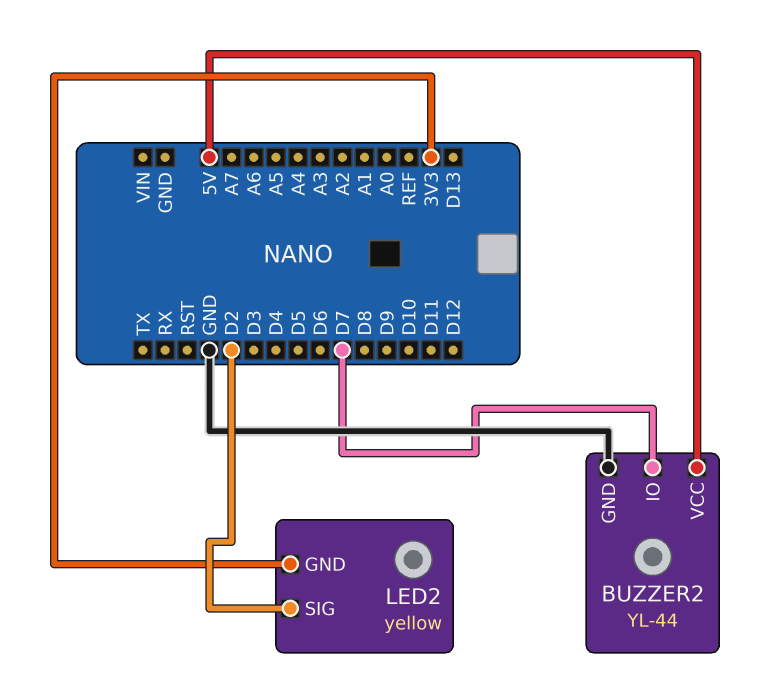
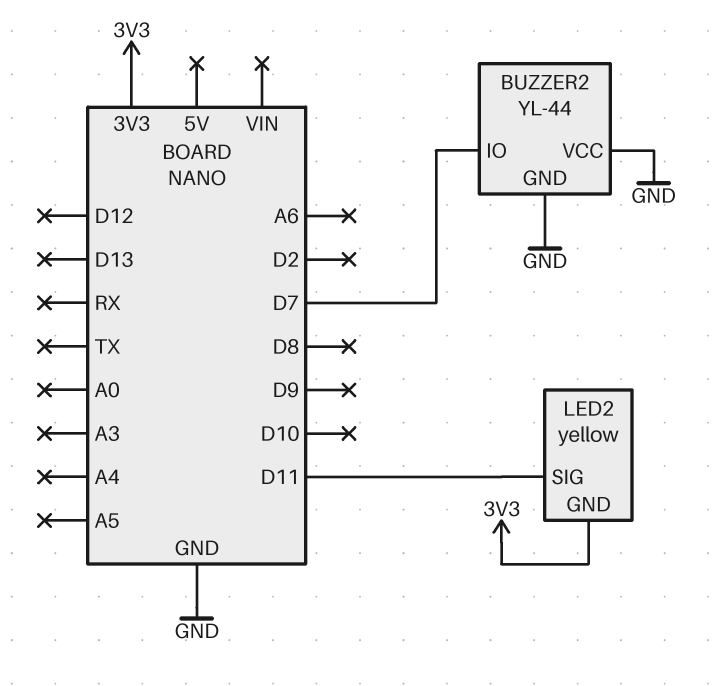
BUZZER2 pin VCC: 5V -> GND
LED2 pin SIG: D2 -> D11

